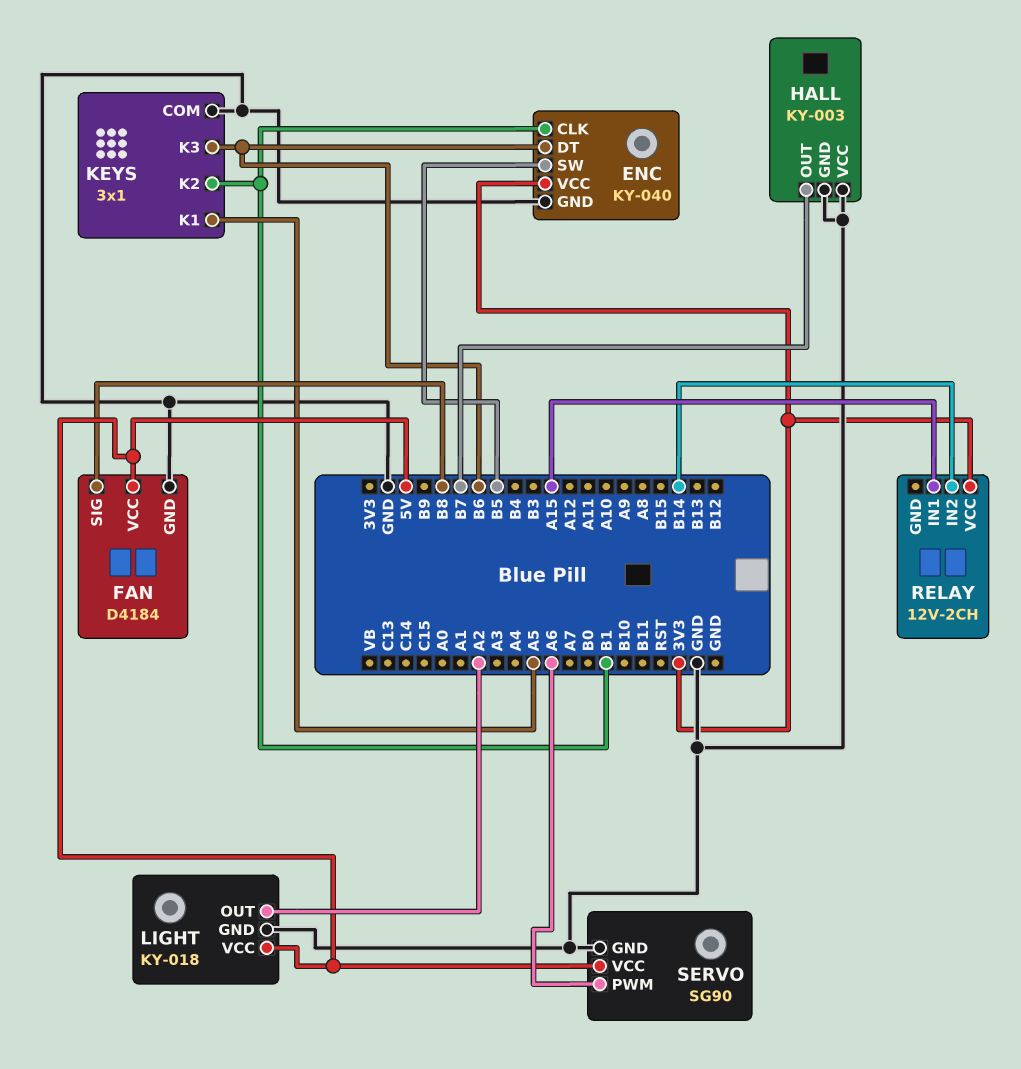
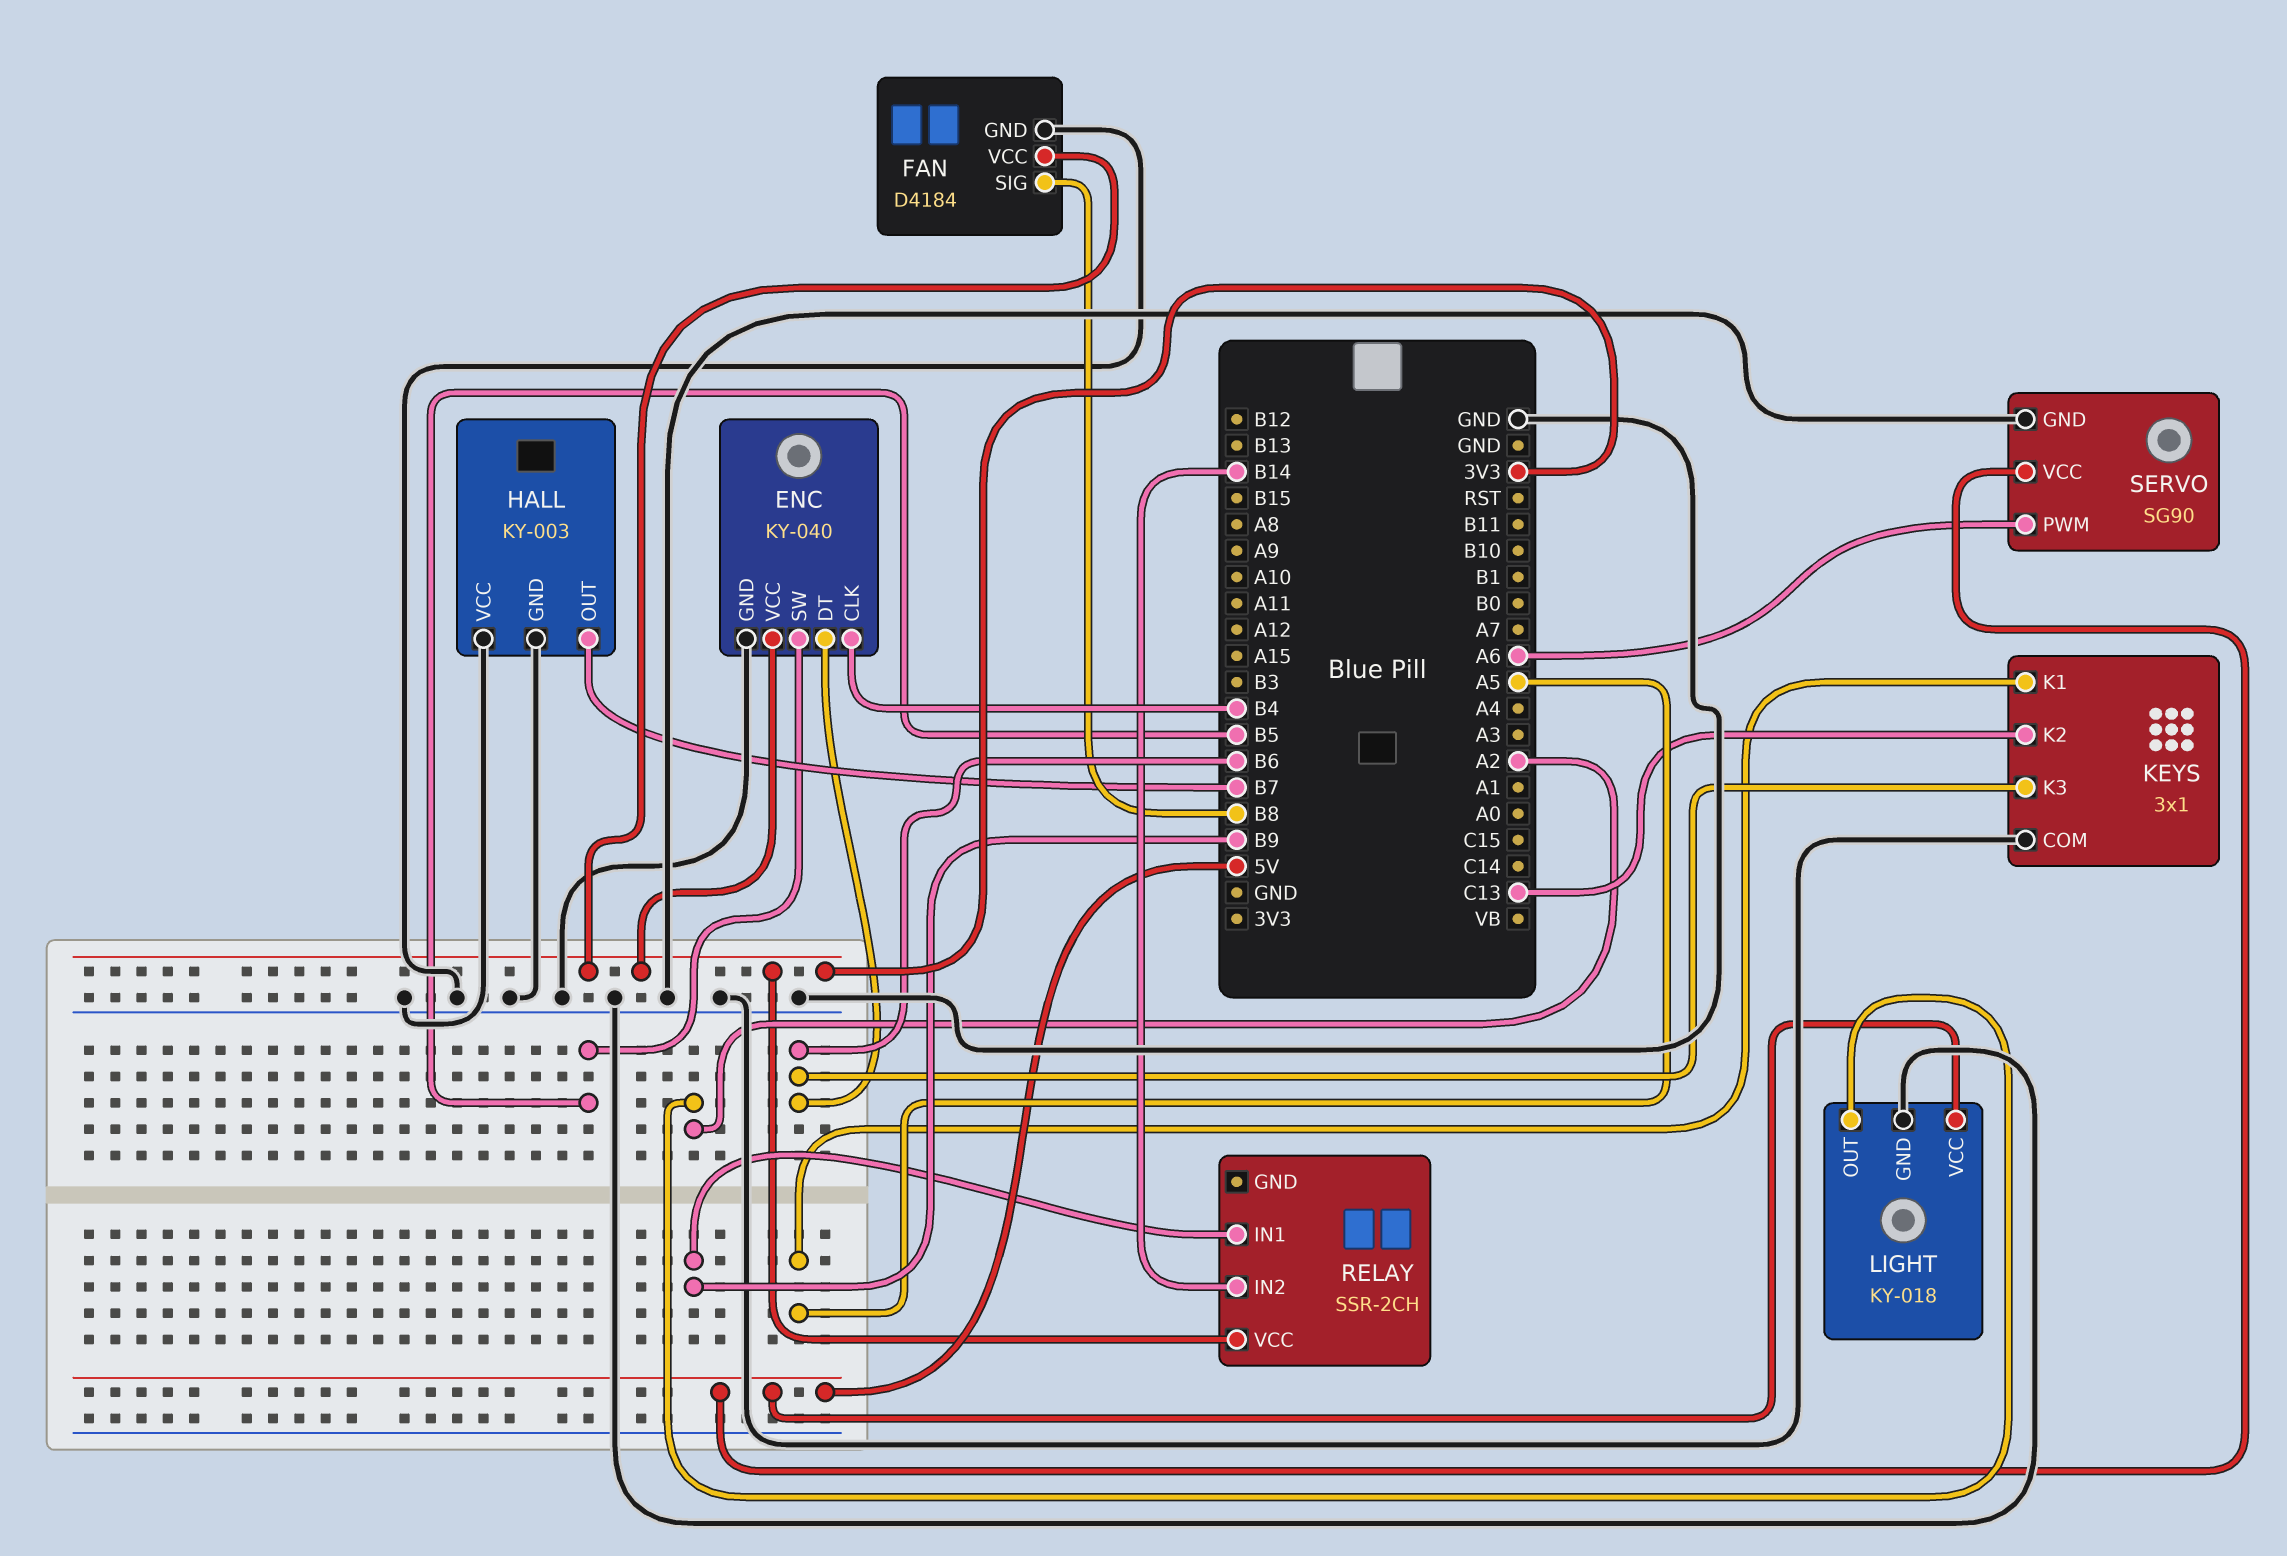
ENC pin CLK: B1 -> B4
FAN pin VCC: 5V -> 3V3
KEYS pin K2: B1 -> C13
RELAY: 12V-2CH -> SSR-2CH
RELAY pin IN1: A15 -> B9

